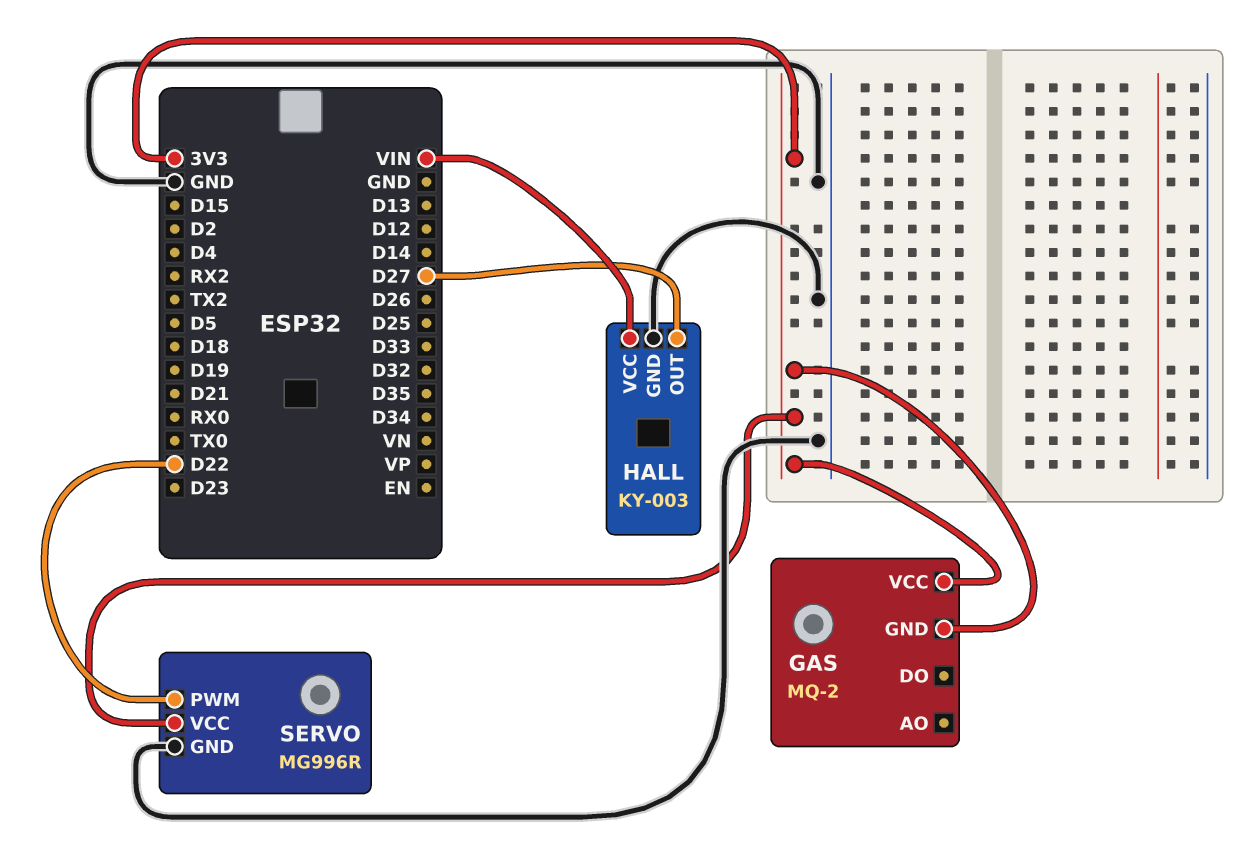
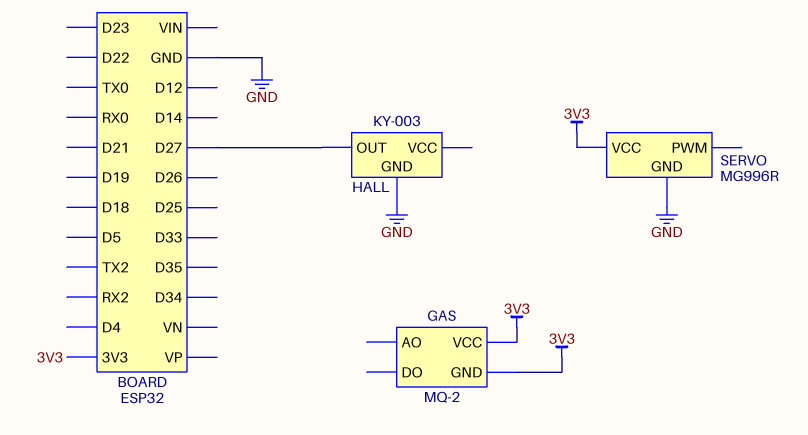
HALL pin VCC: VIN -> none
SERVO pin PWM: D22 -> none

